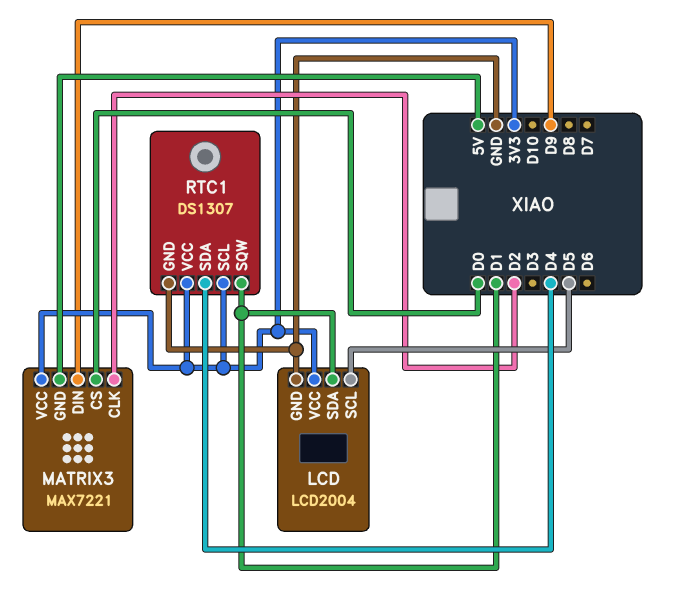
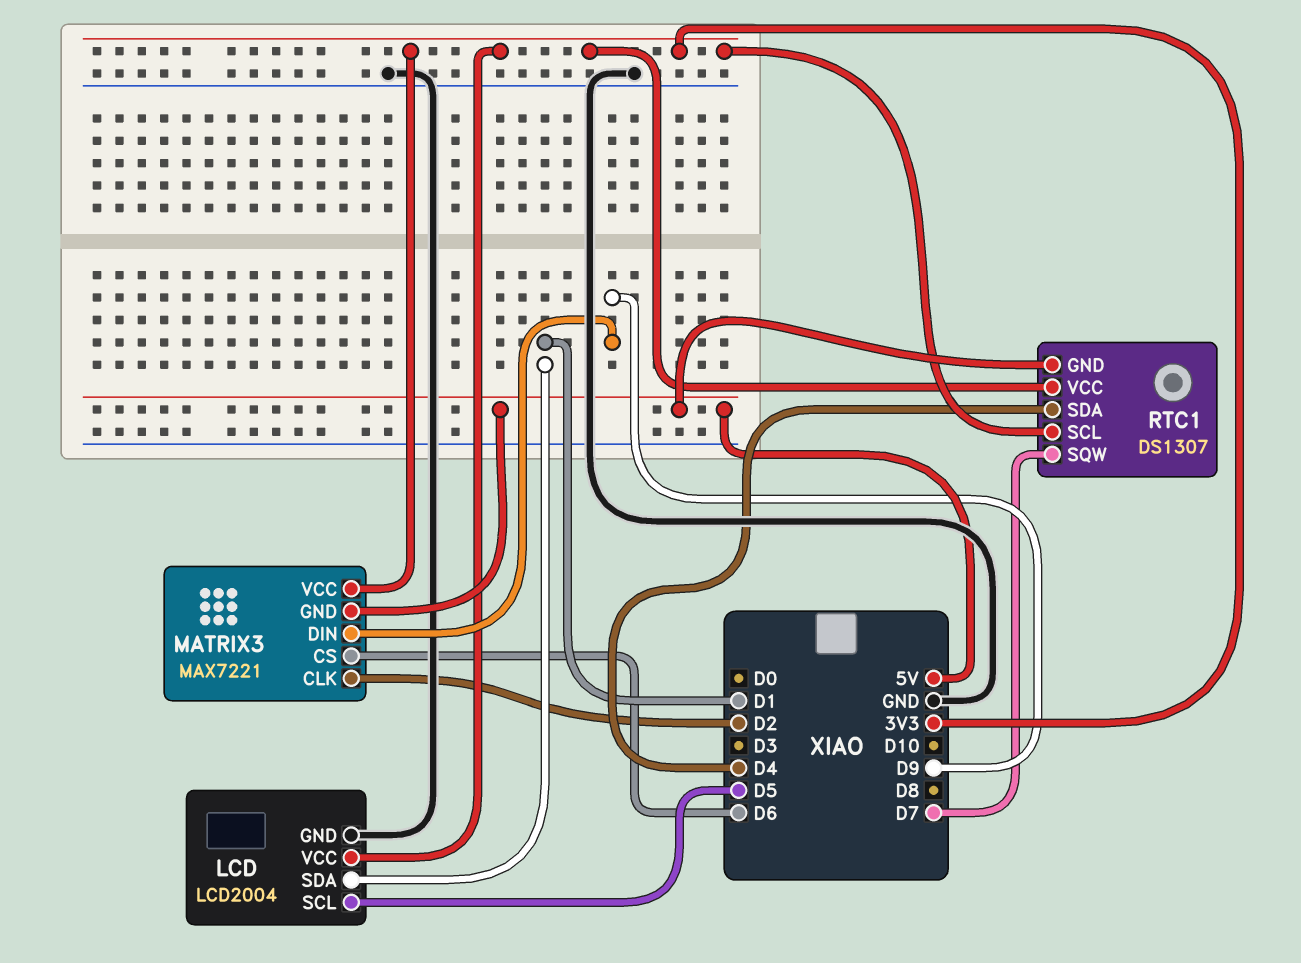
MATRIX3 pin CS: D0 -> D6
RTC1 pin GND: GND -> 5V
RTC1 pin SQW: D1 -> D7

